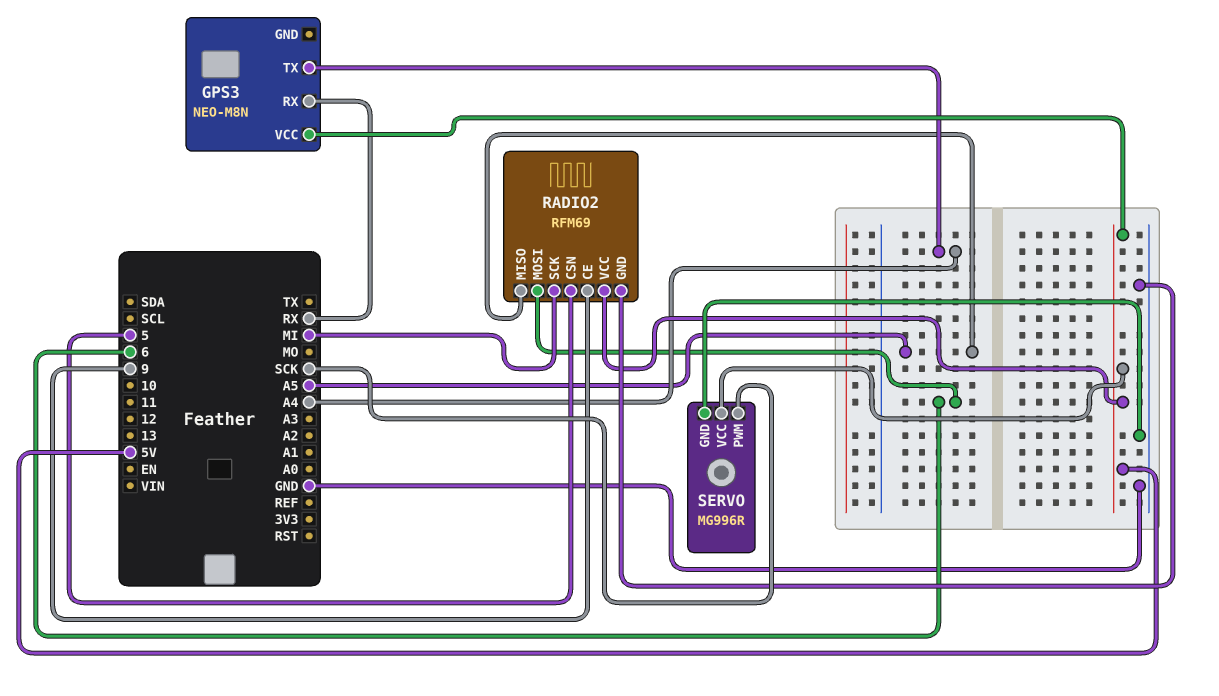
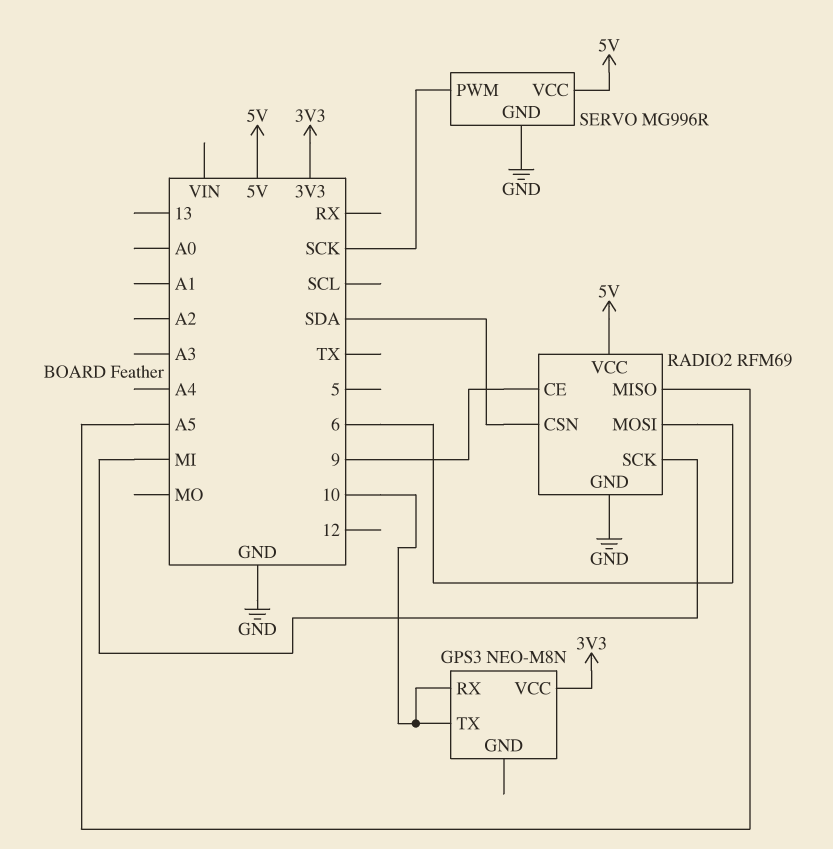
GPS3 pin RX: RX -> 10
GPS3 pin TX: A4 -> 10
GPS3 pin VCC: 5V -> 3V3
RADIO2 pin CSN: 5 -> SDA

